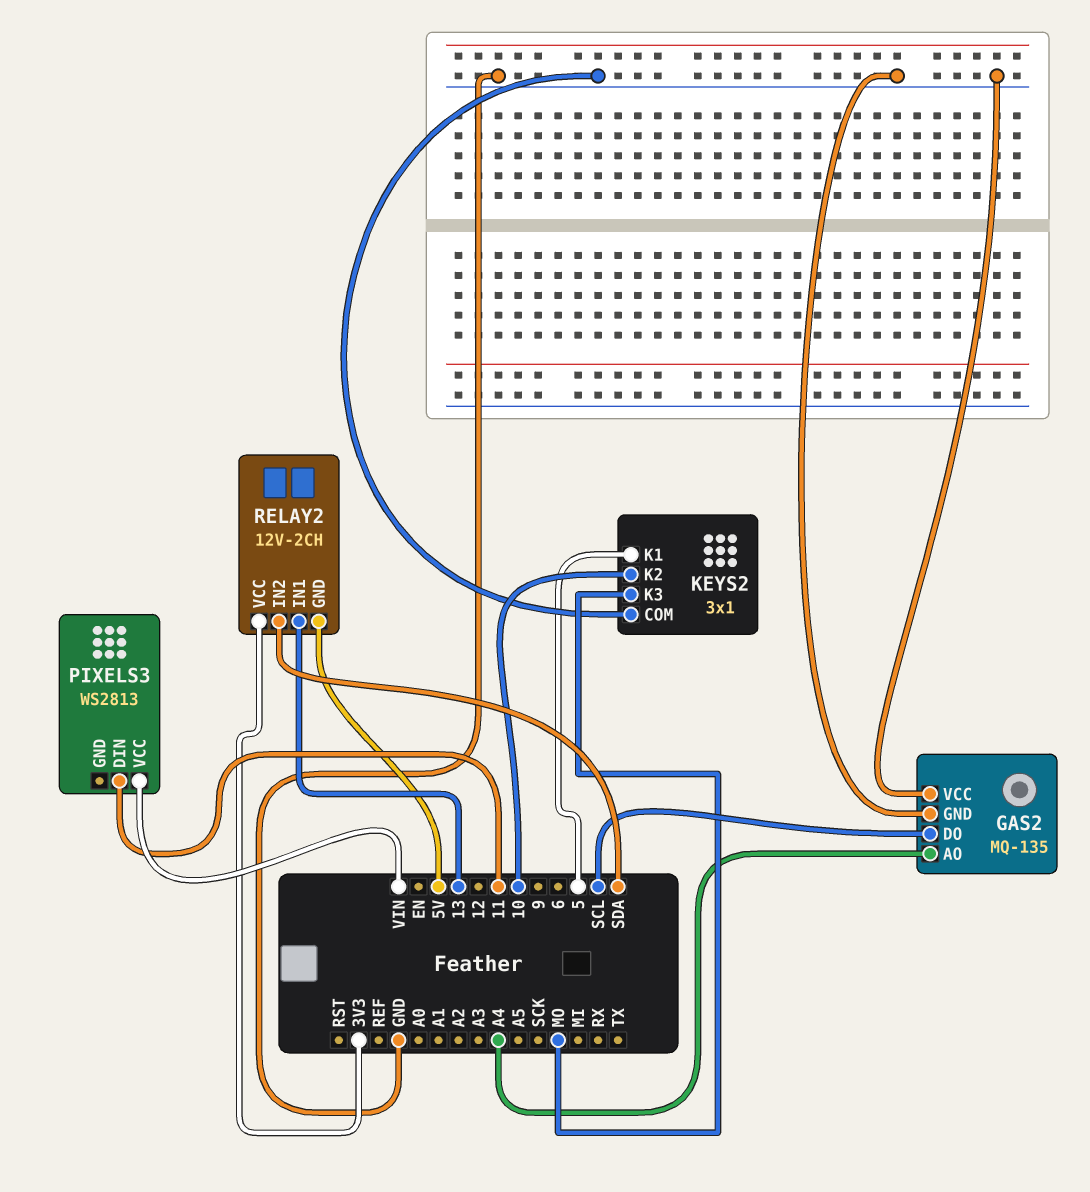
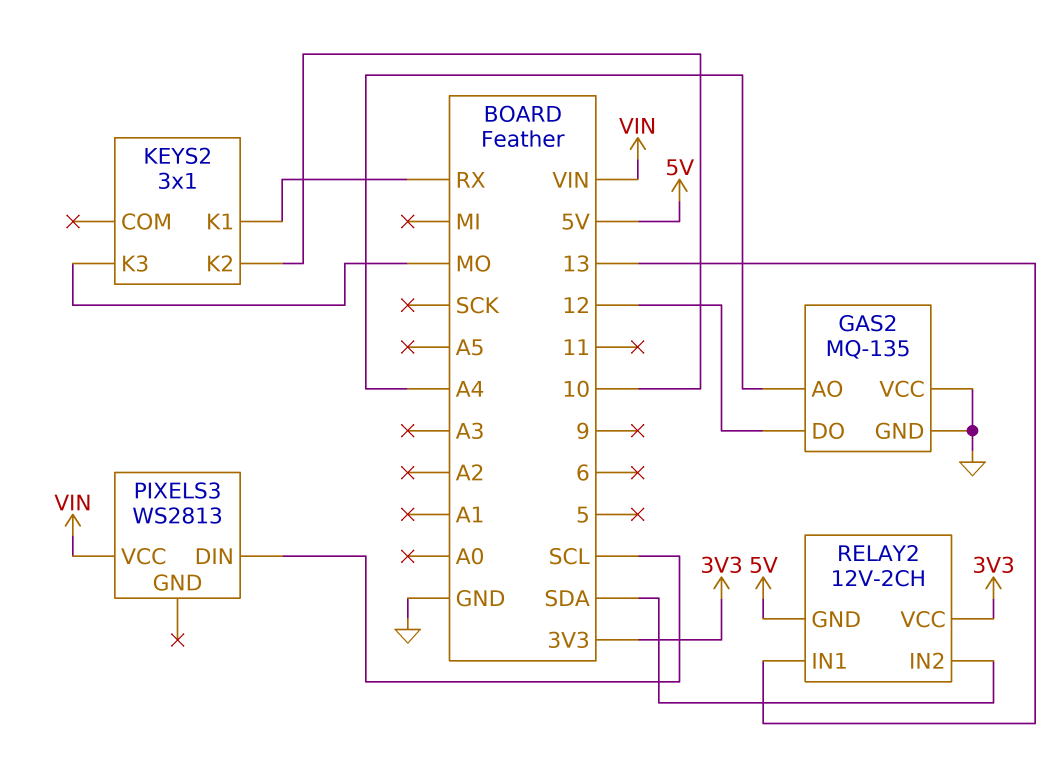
GAS2 pin DO: SCL -> 12
KEYS2 pin COM: GND -> none
KEYS2 pin K1: 5 -> RX
PIXELS3 pin DIN: 11 -> SCL

